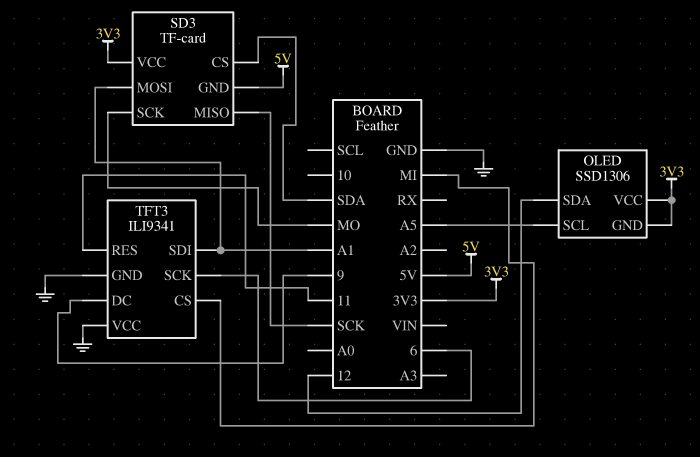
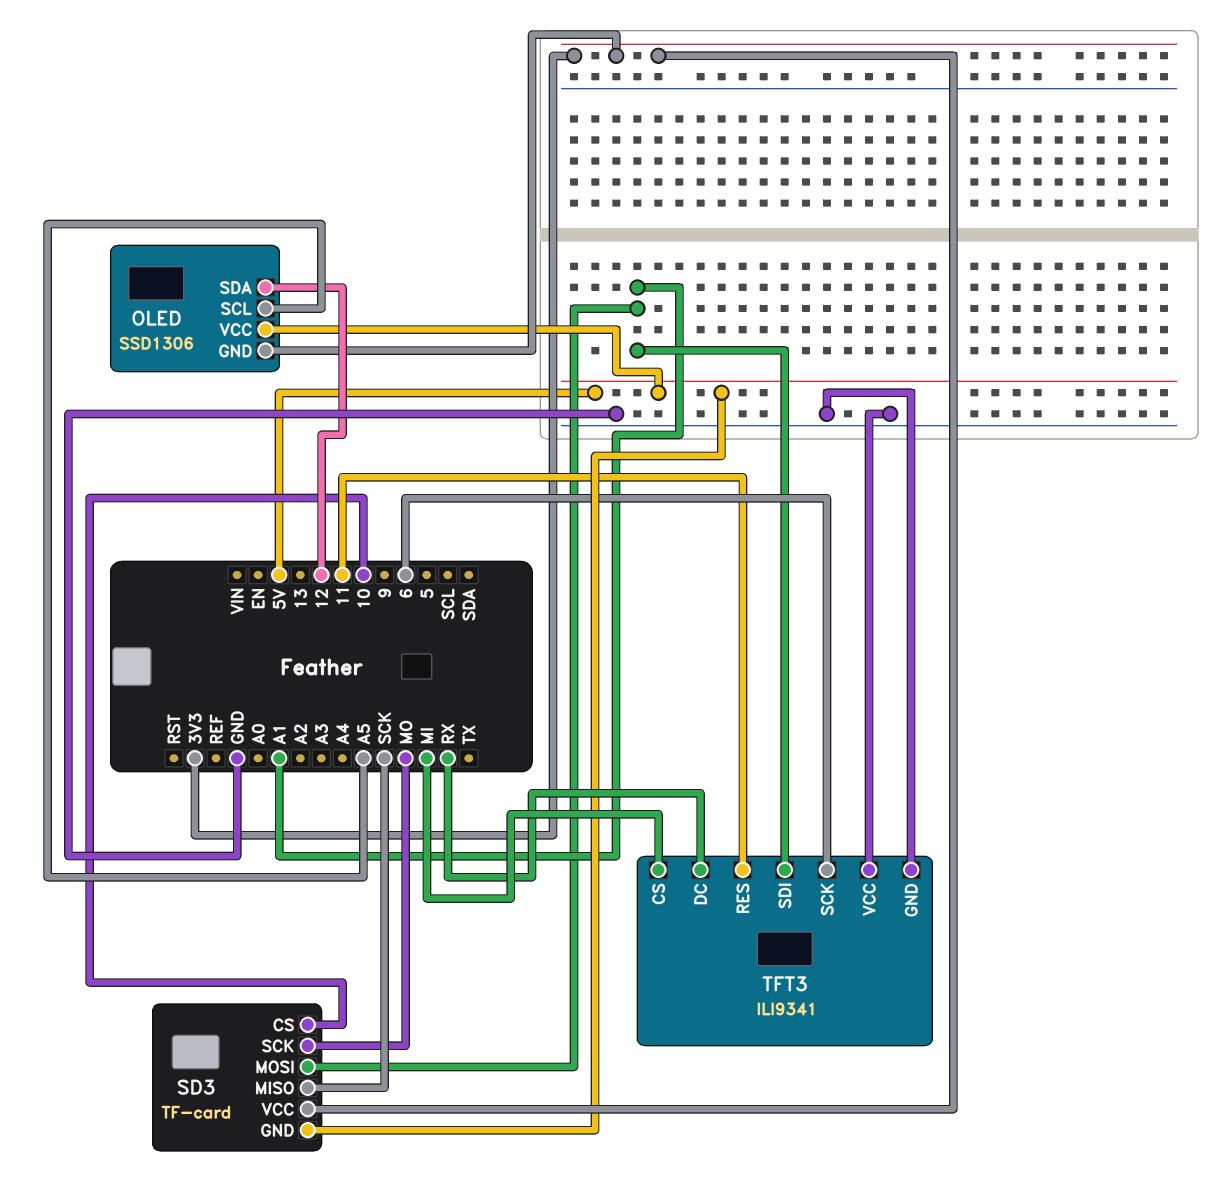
OLED pin VCC: 3V3 -> 5V
SD3 pin CS: SDA -> 10
TFT3 pin DC: 9 -> RX

